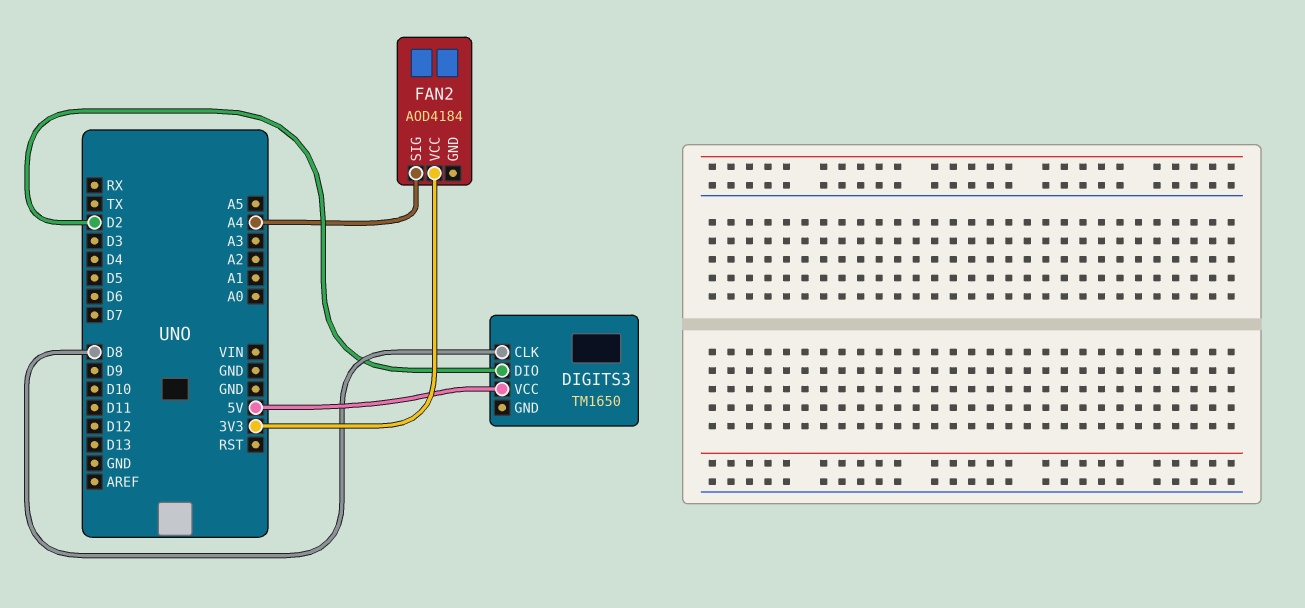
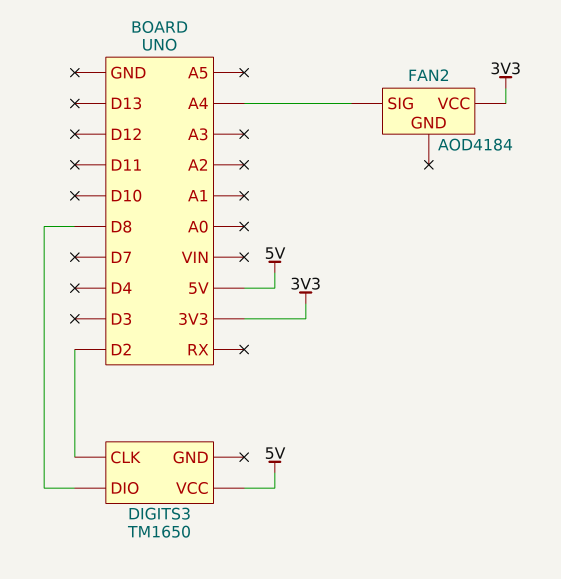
DIGITS3 pin CLK: D8 -> D2
DIGITS3 pin DIO: D2 -> D8

